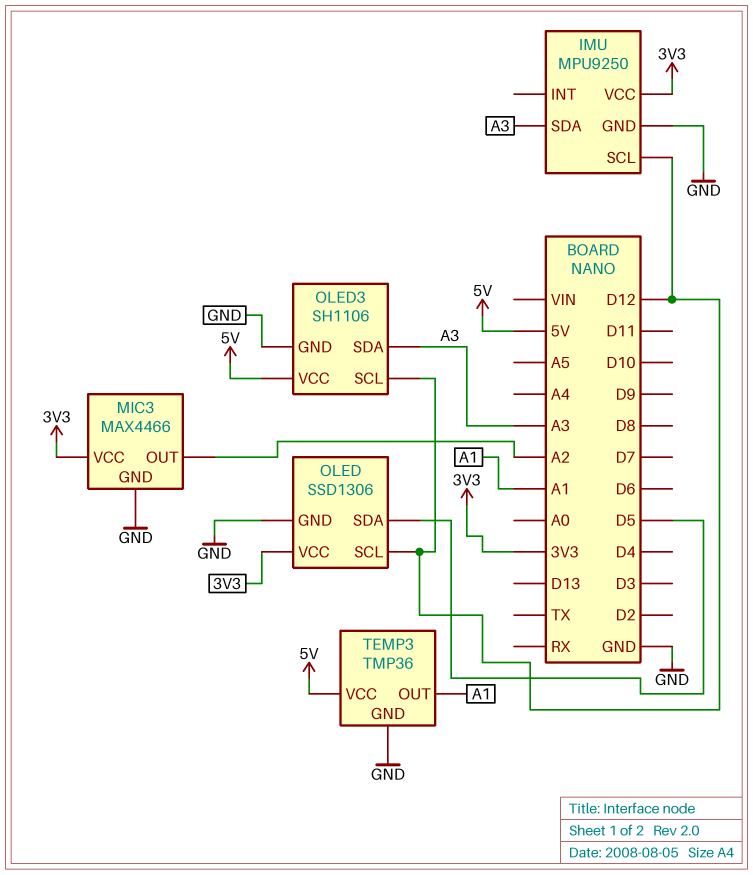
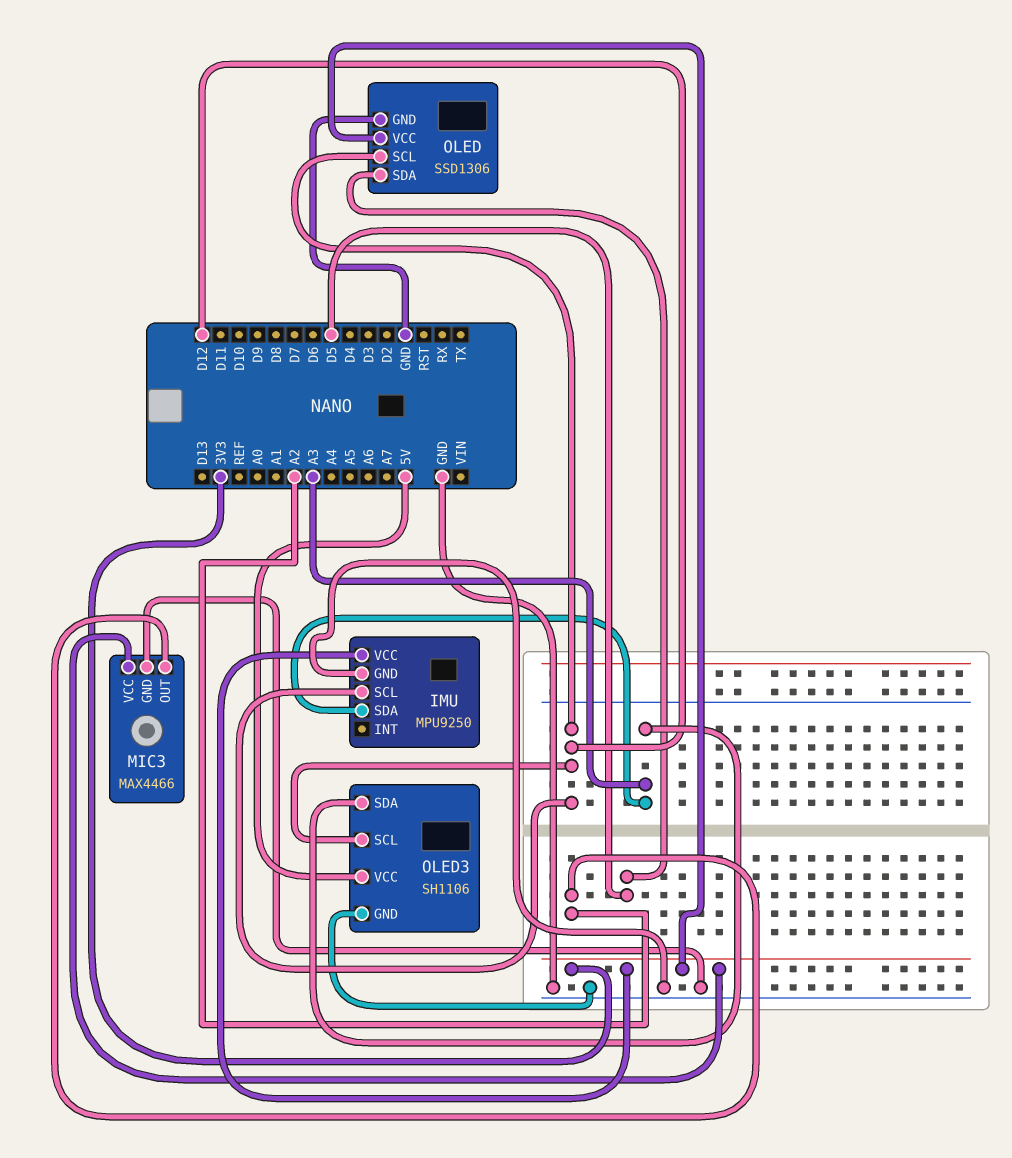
TEMP3: TMP36 -> none
TEMP3 pin GND: GND -> none
TEMP3 pin OUT: A1 -> none
TEMP3 pin VCC: 5V -> none

